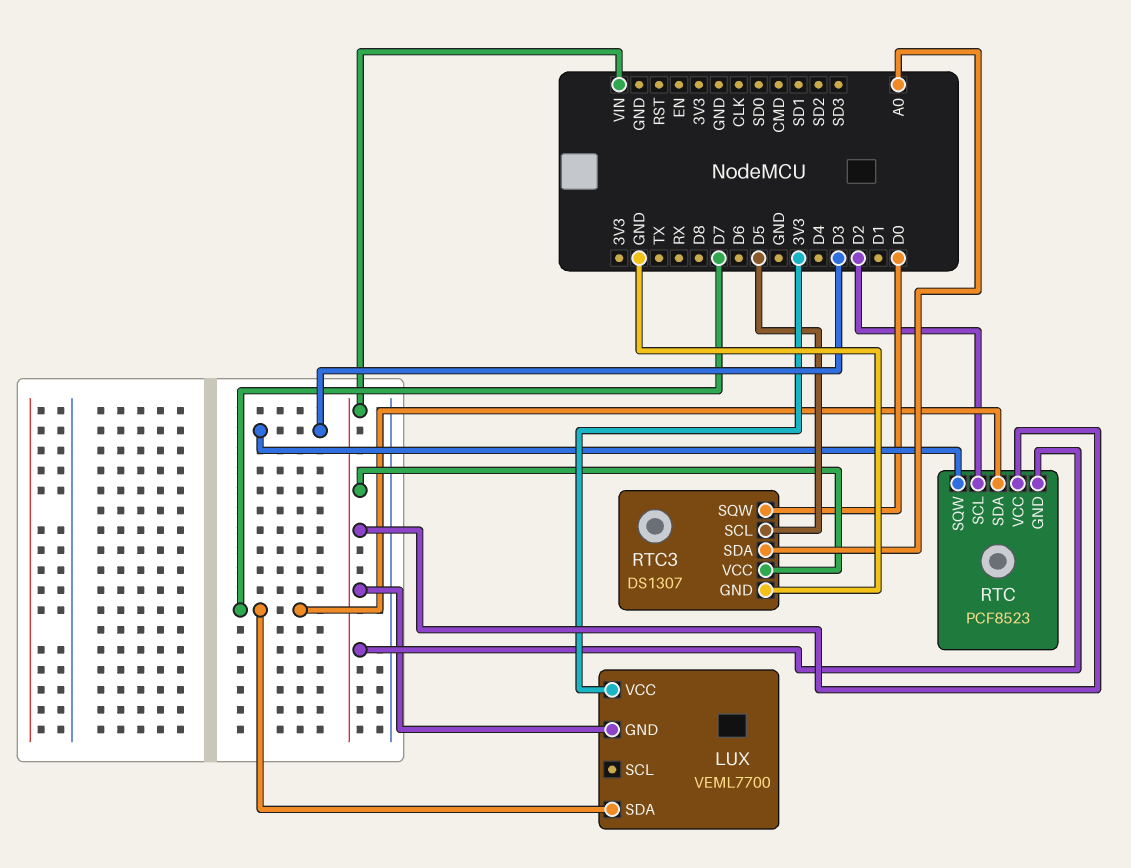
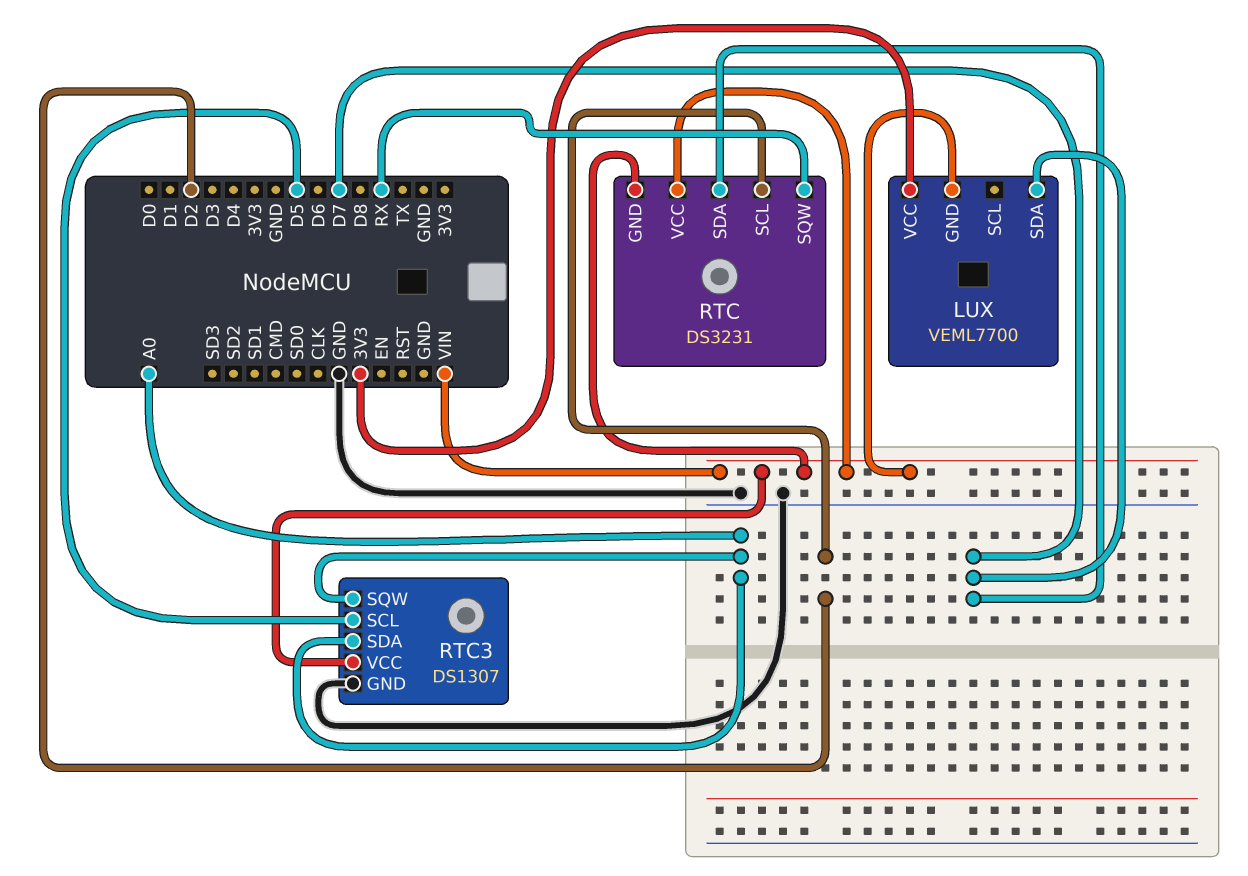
RTC: PCF8523 -> DS3231
RTC pin SQW: D3 -> RX
RTC3 pin SQW: D0 -> A0

